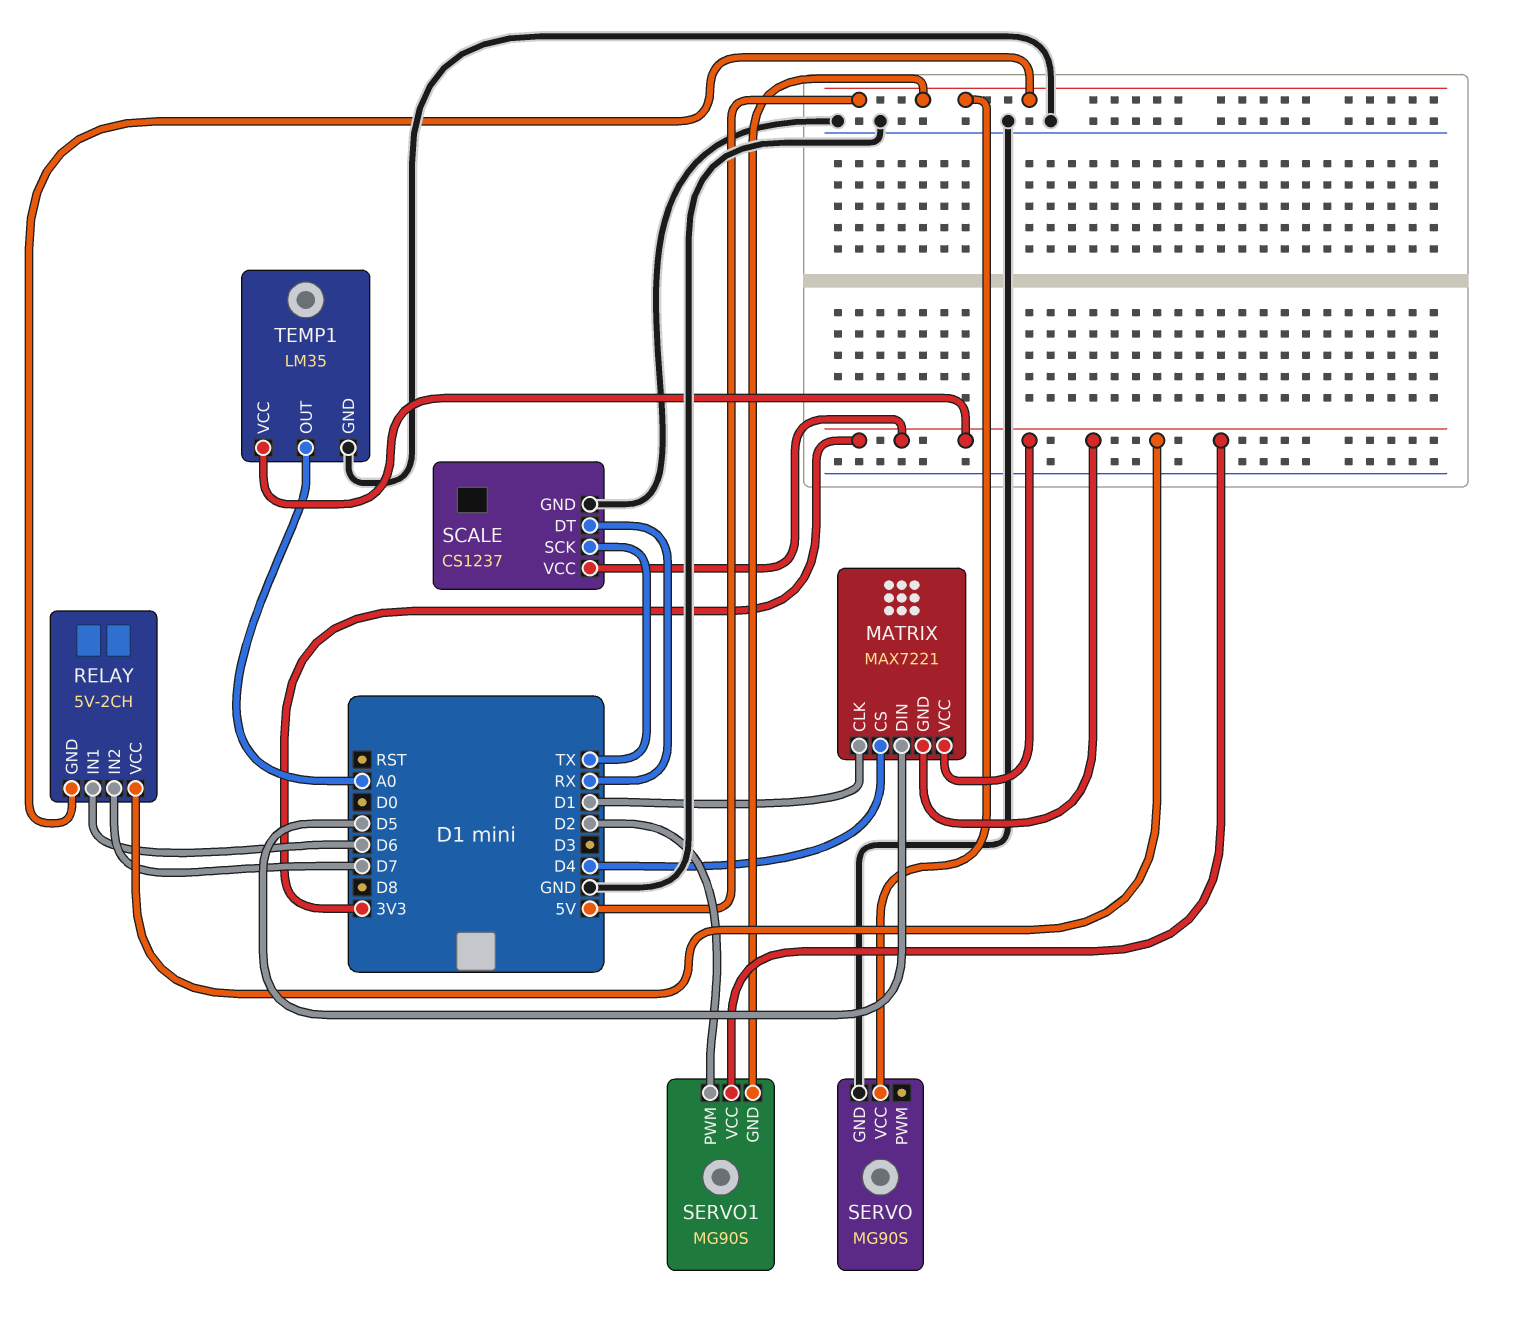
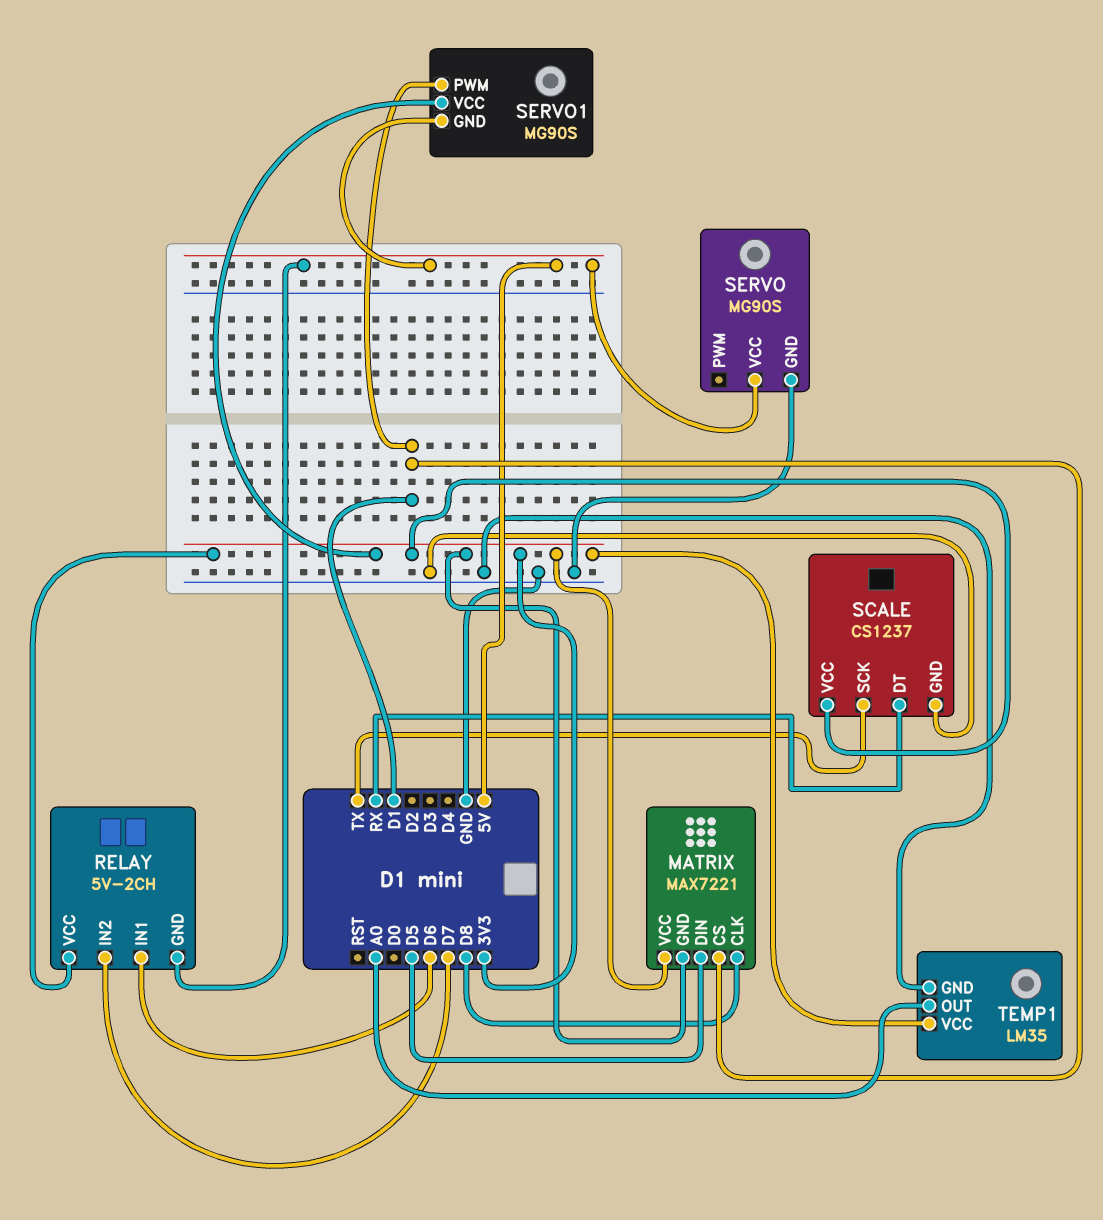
MATRIX pin CLK: D1 -> D8
MATRIX pin CS: D4 -> D1
SERVO1 pin PWM: D2 -> D1

